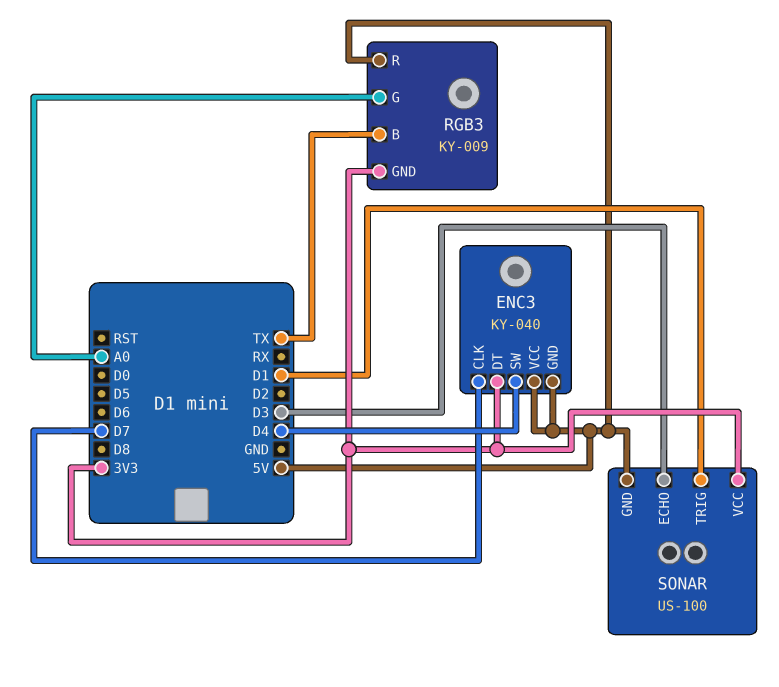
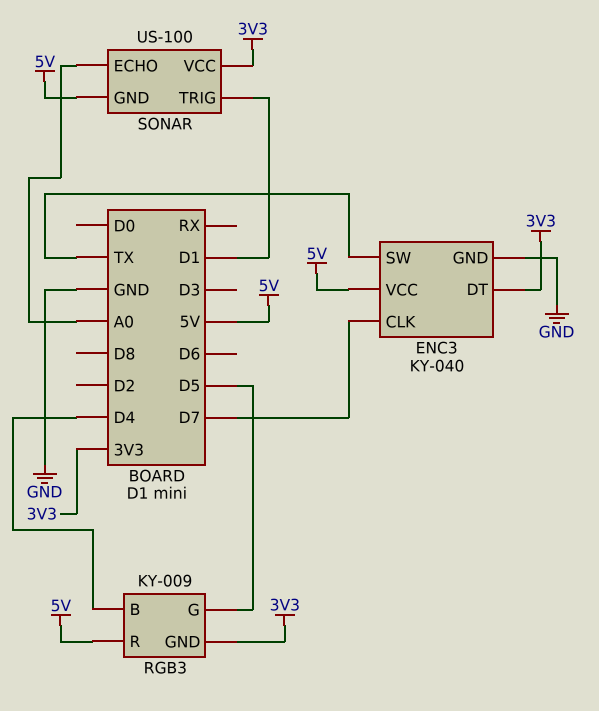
ENC3 pin GND: 5V -> GND
ENC3 pin SW: D4 -> TX
RGB3 pin B: TX -> D4
RGB3 pin G: A0 -> D5
SONAR pin ECHO: D3 -> A0

